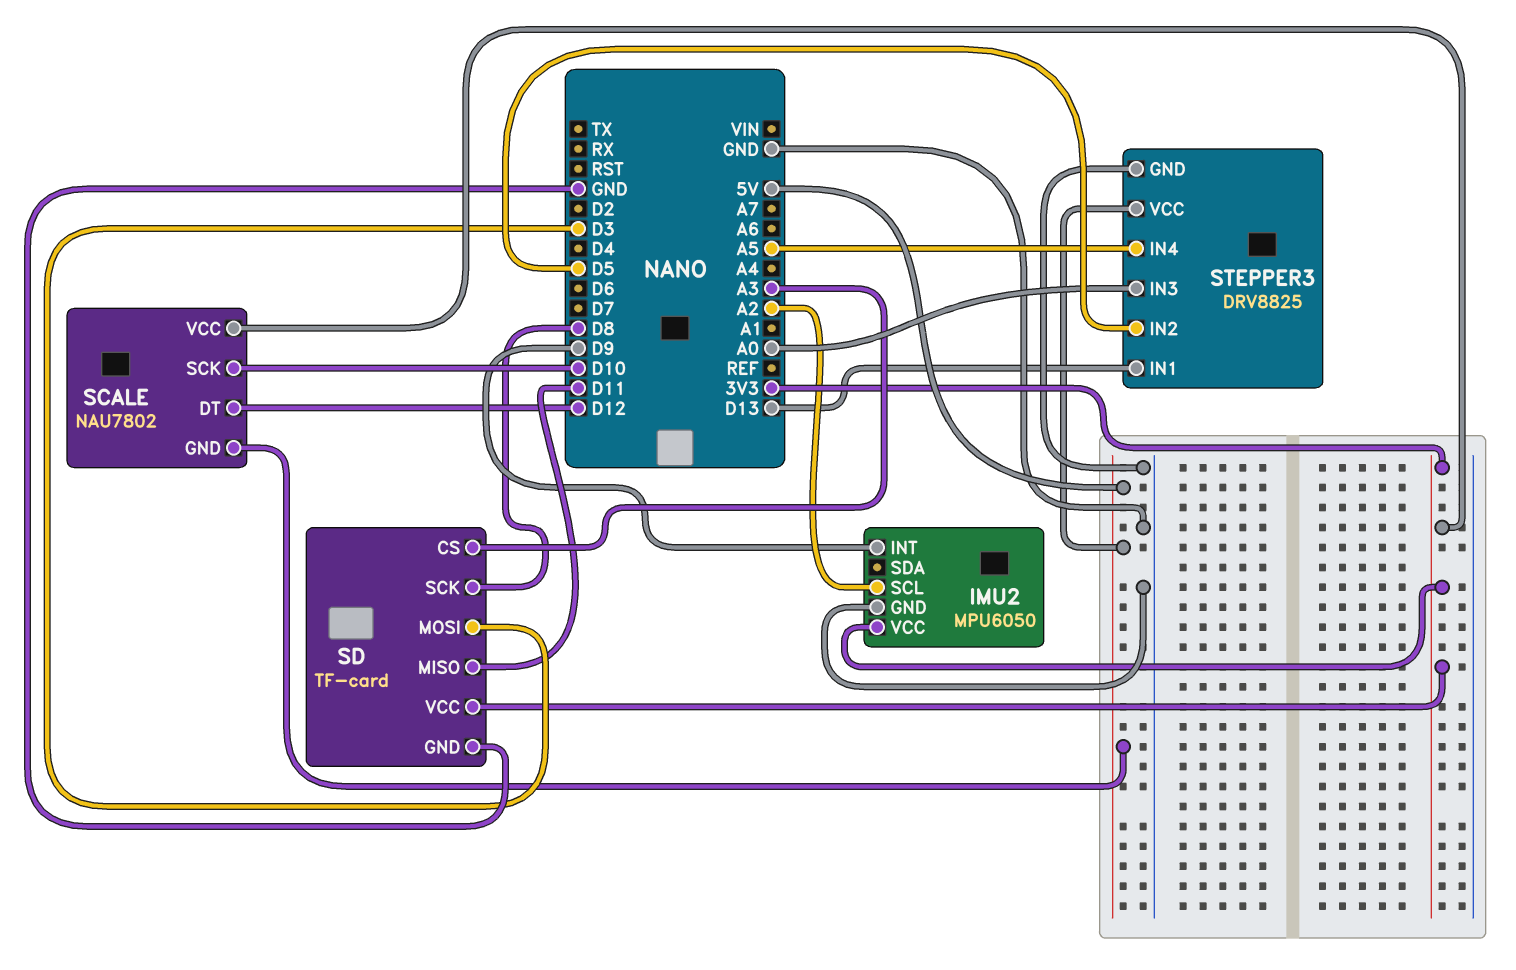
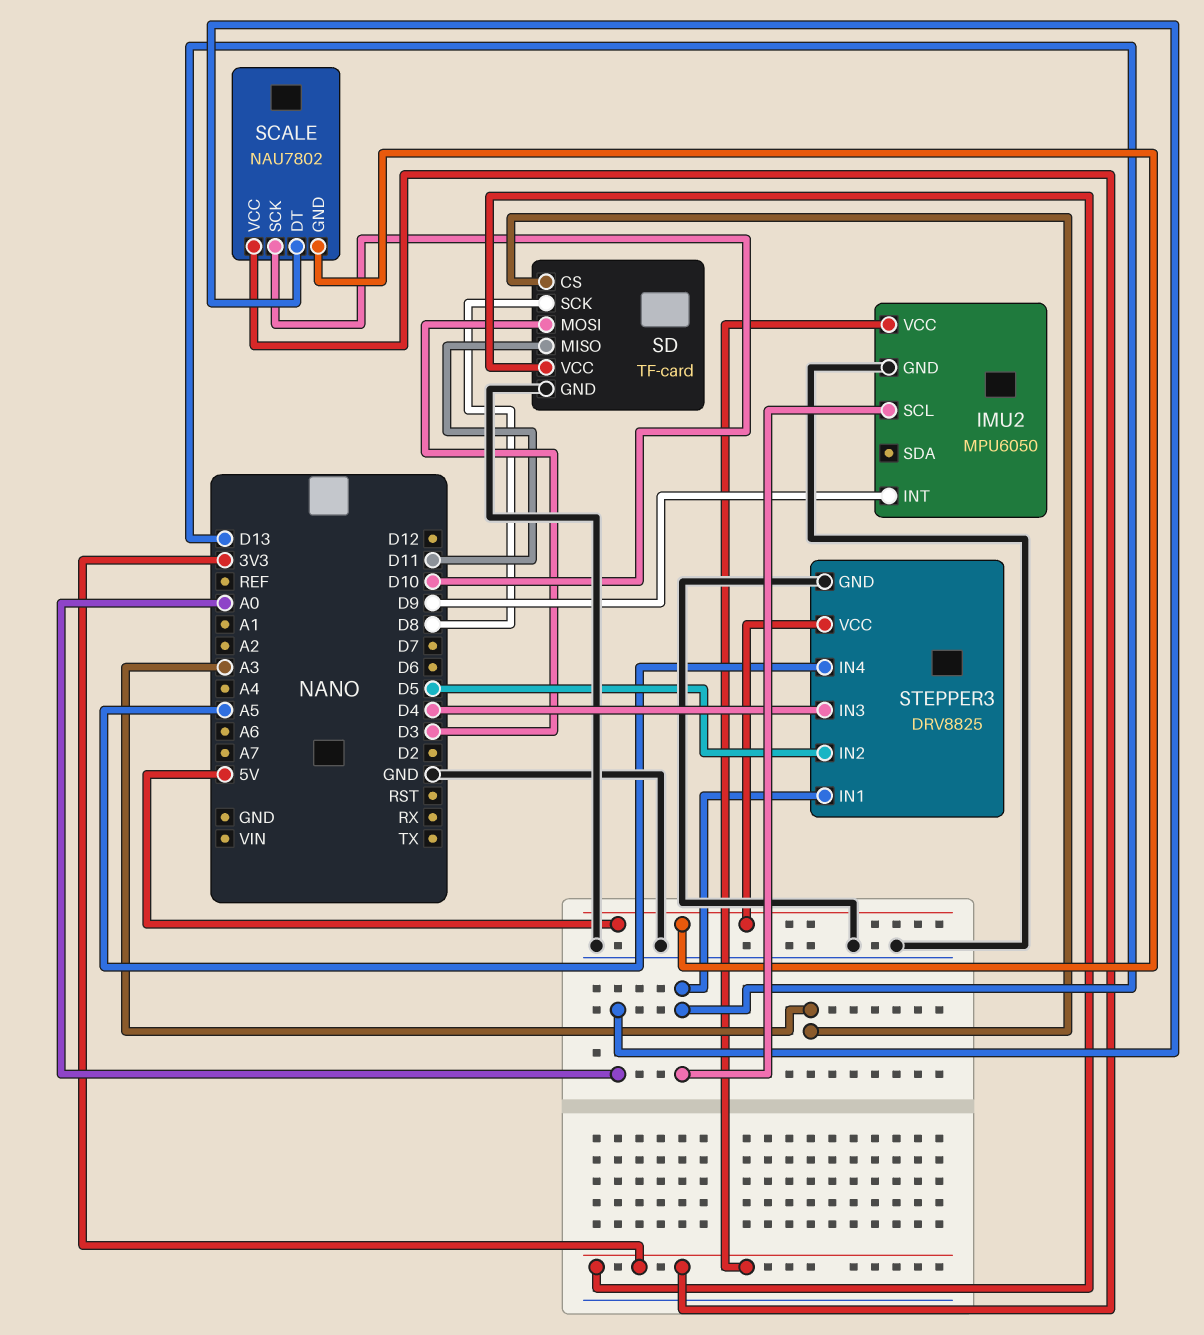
IMU2 pin SCL: A2 -> D13
SCALE pin DT: D12 -> A0
STEPPER3 pin IN3: A0 -> D4

